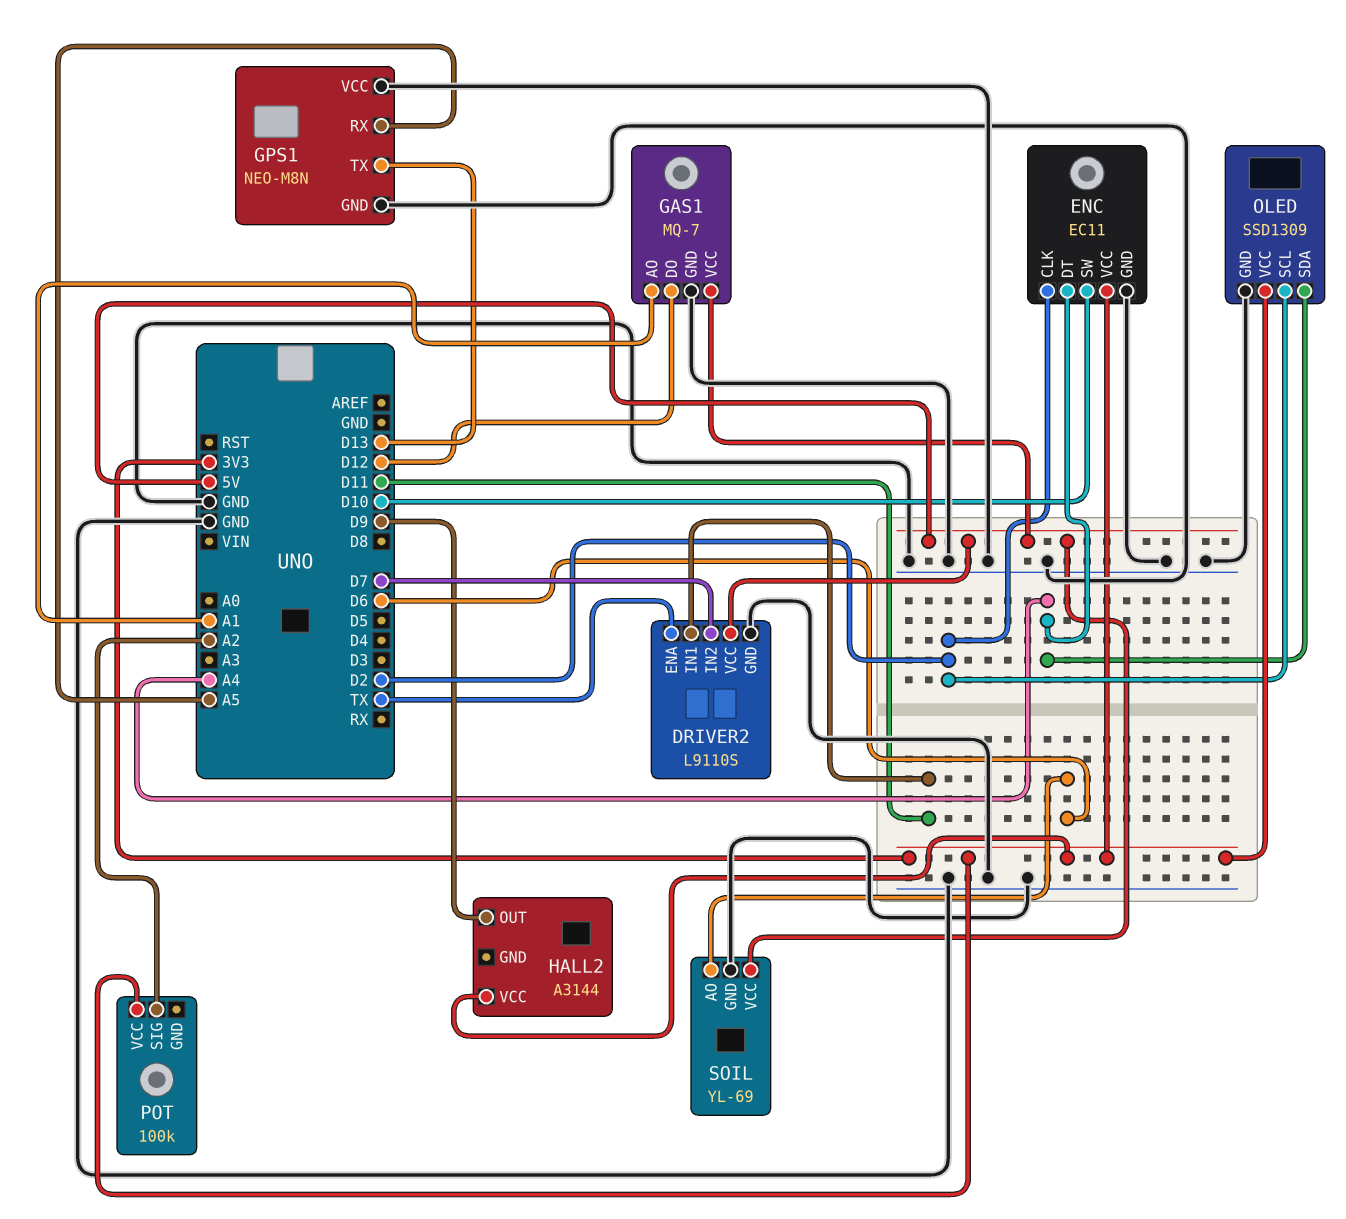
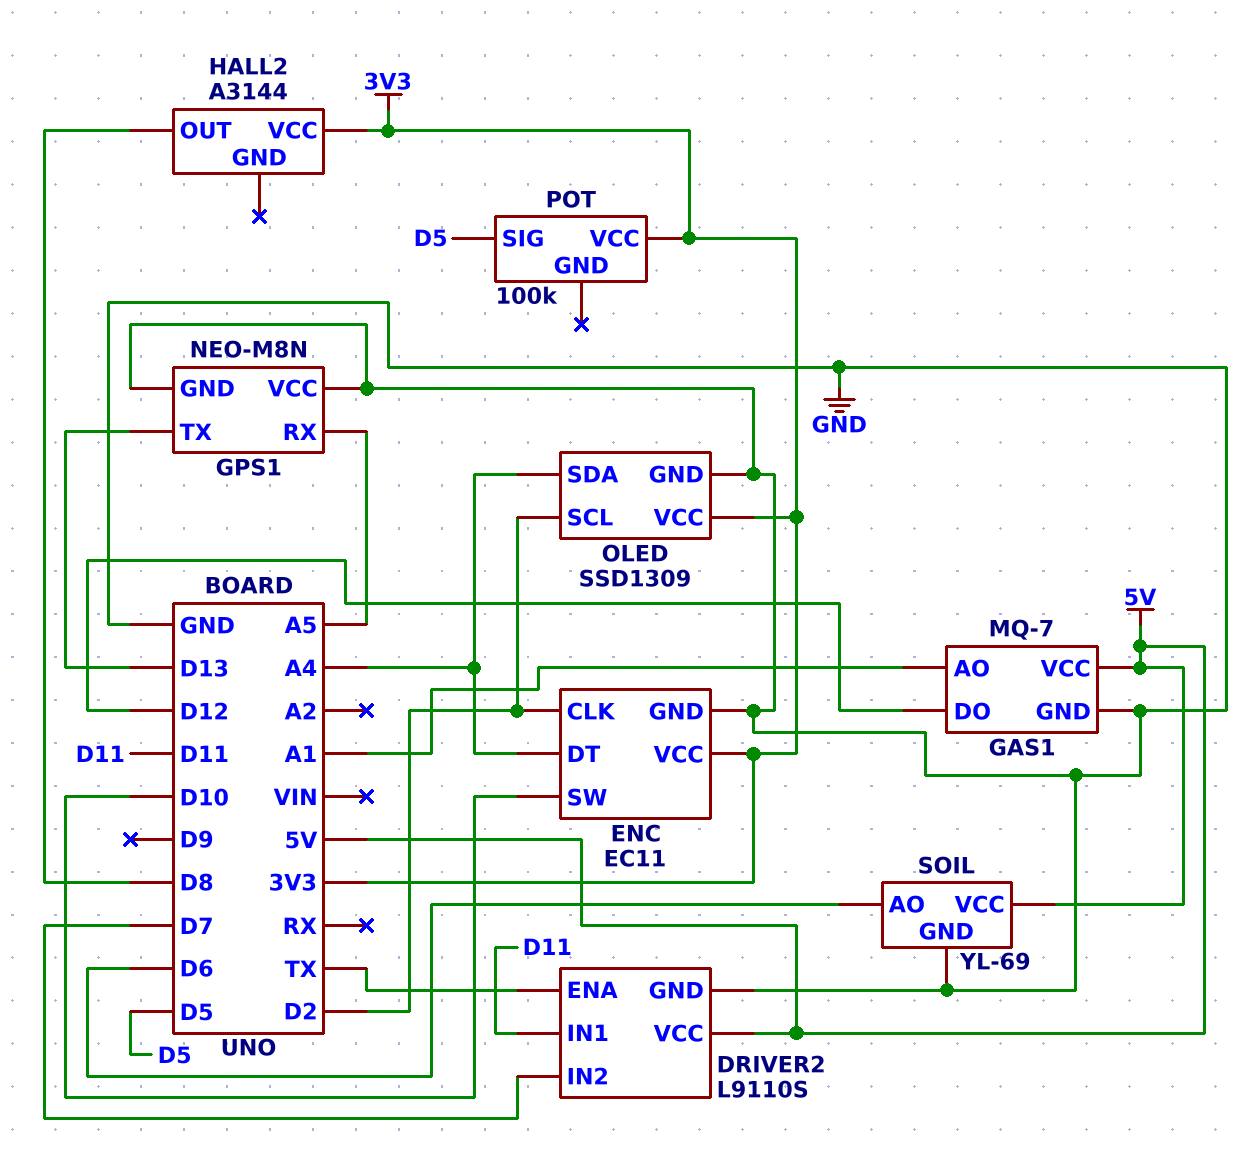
HALL2 pin OUT: D9 -> D8
POT pin SIG: A2 -> D5

